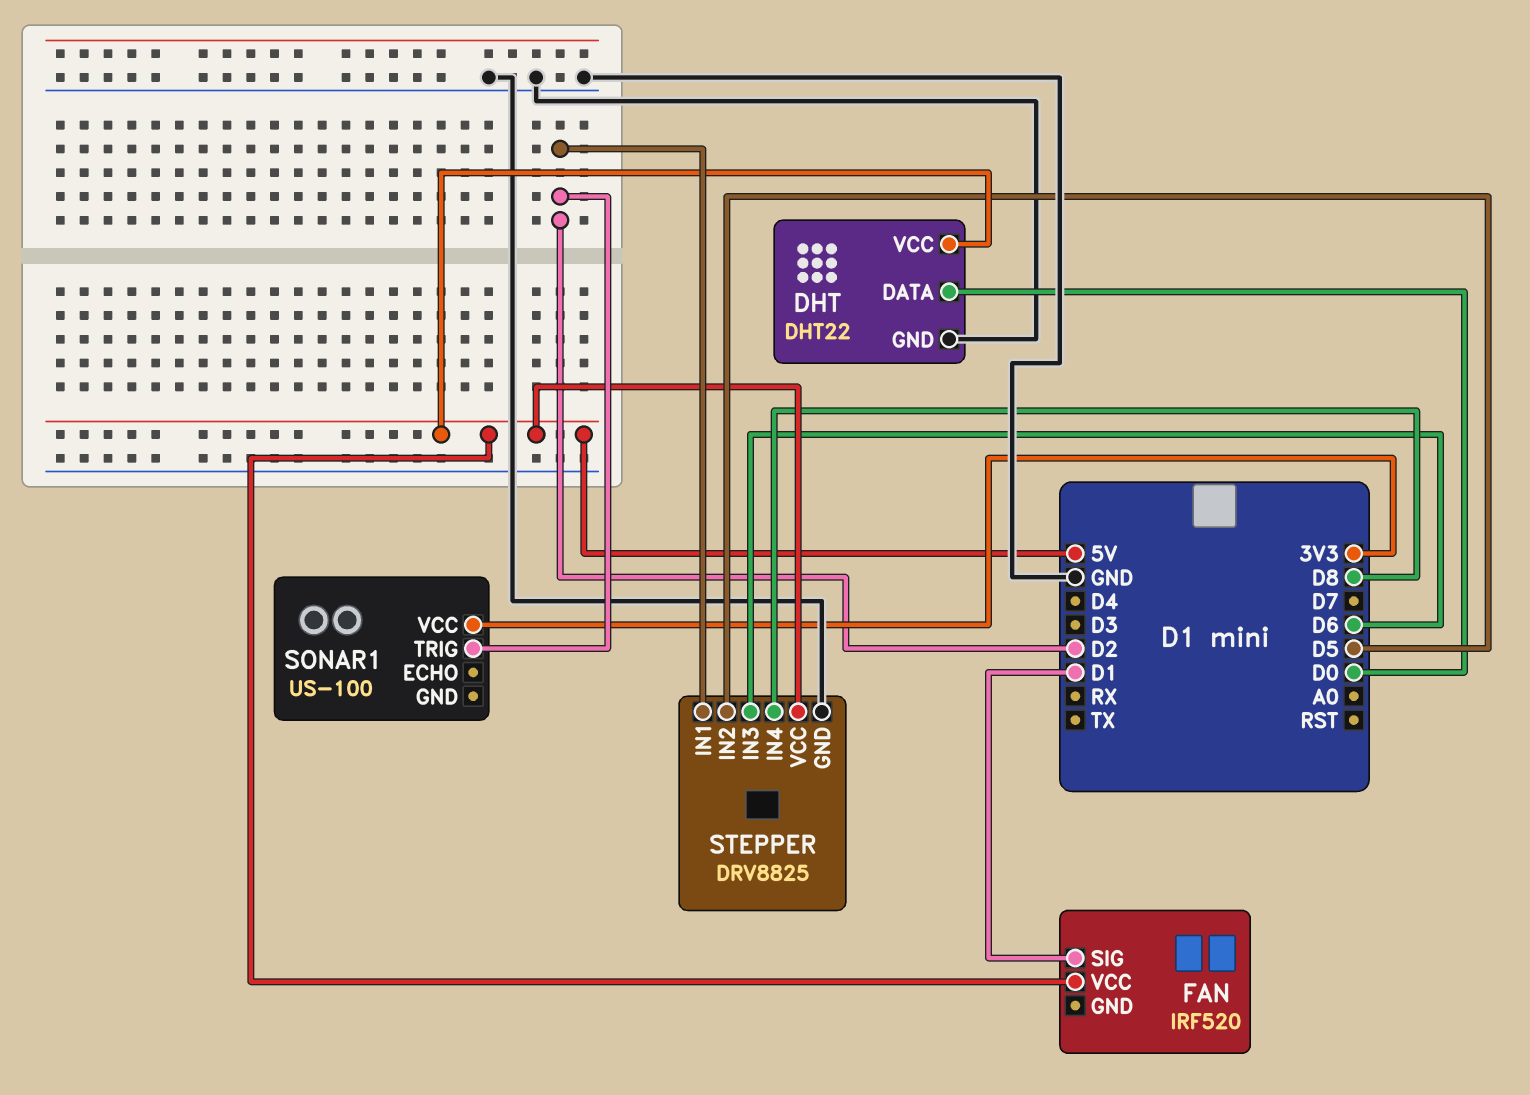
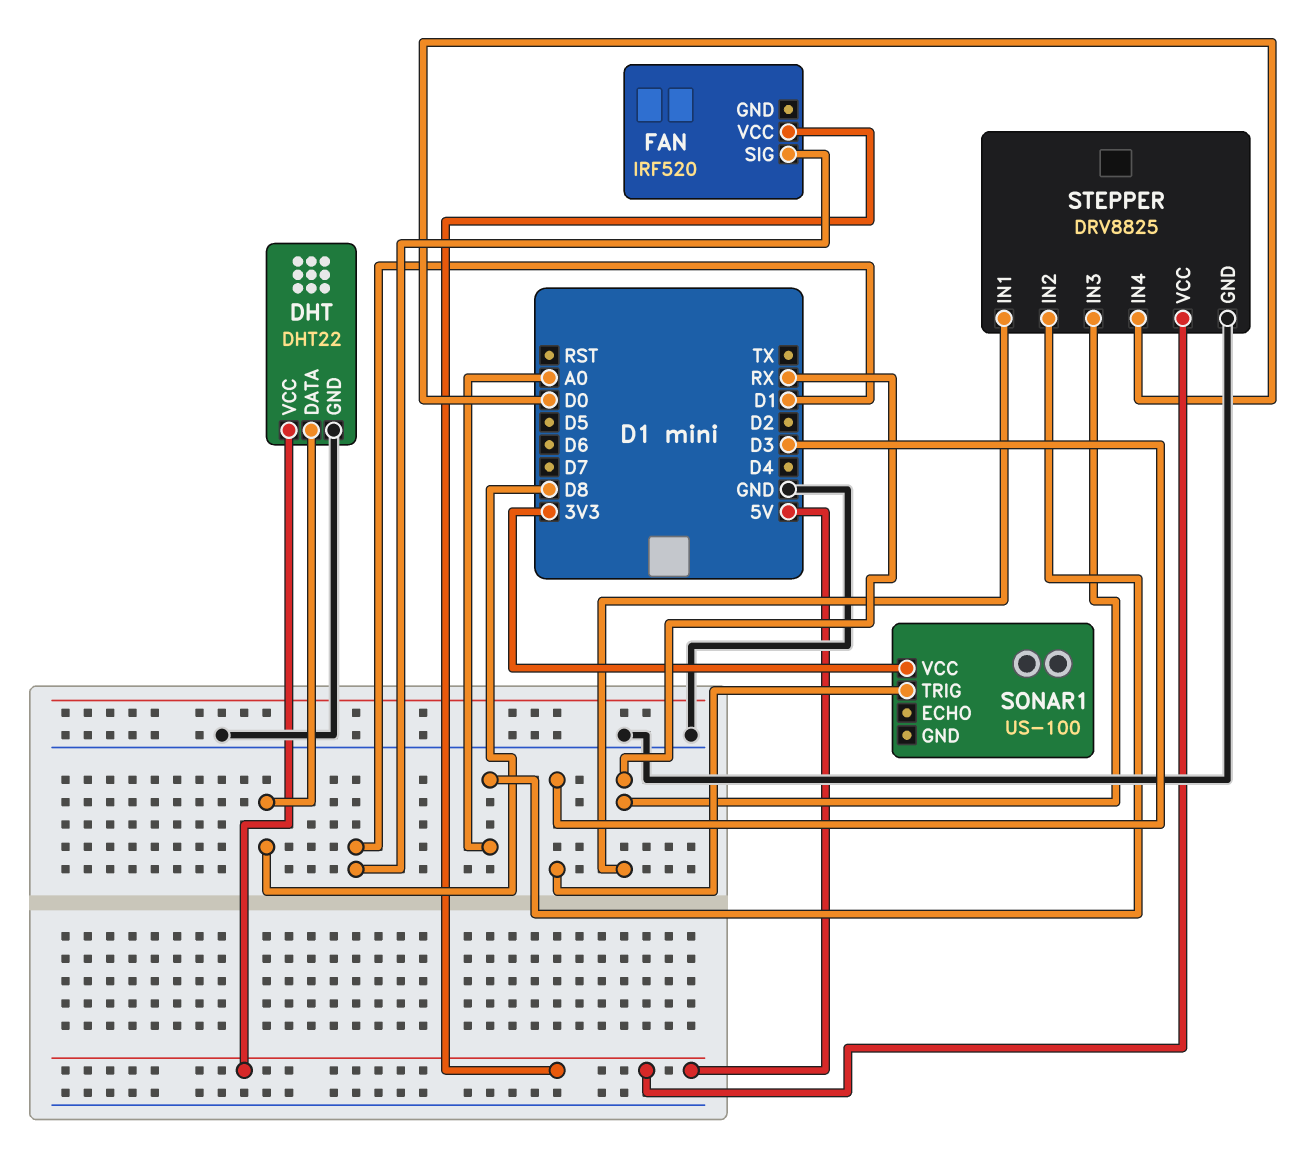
DHT pin DATA: D0 -> D8
SONAR1 pin TRIG: D2 -> D3
STEPPER pin IN1: D2 -> RX
STEPPER pin IN2: D5 -> A0
STEPPER pin IN3: D6 -> RX
STEPPER pin IN4: D8 -> D0

